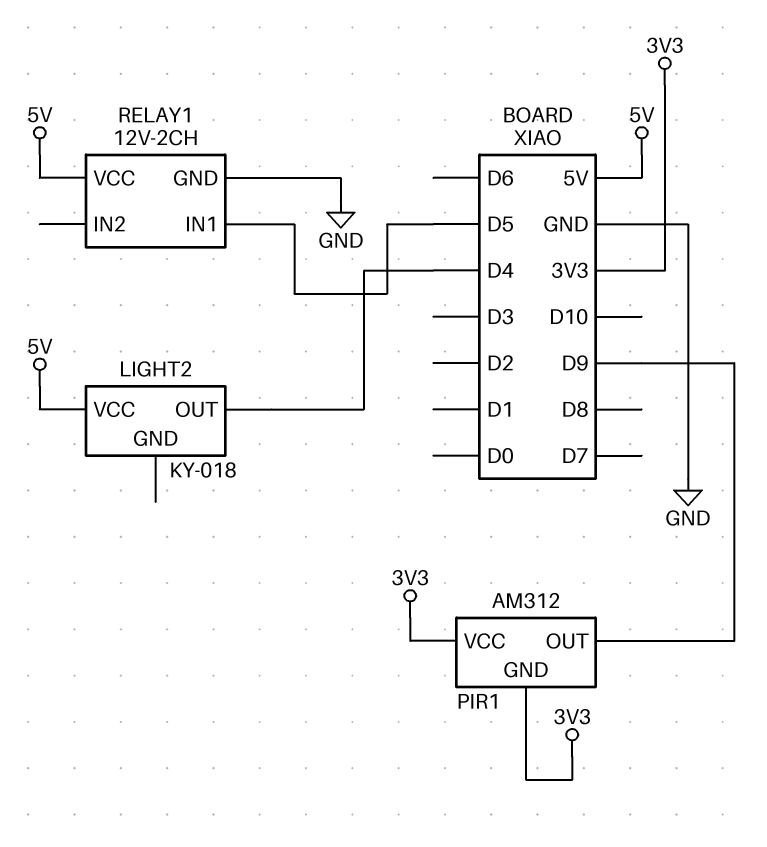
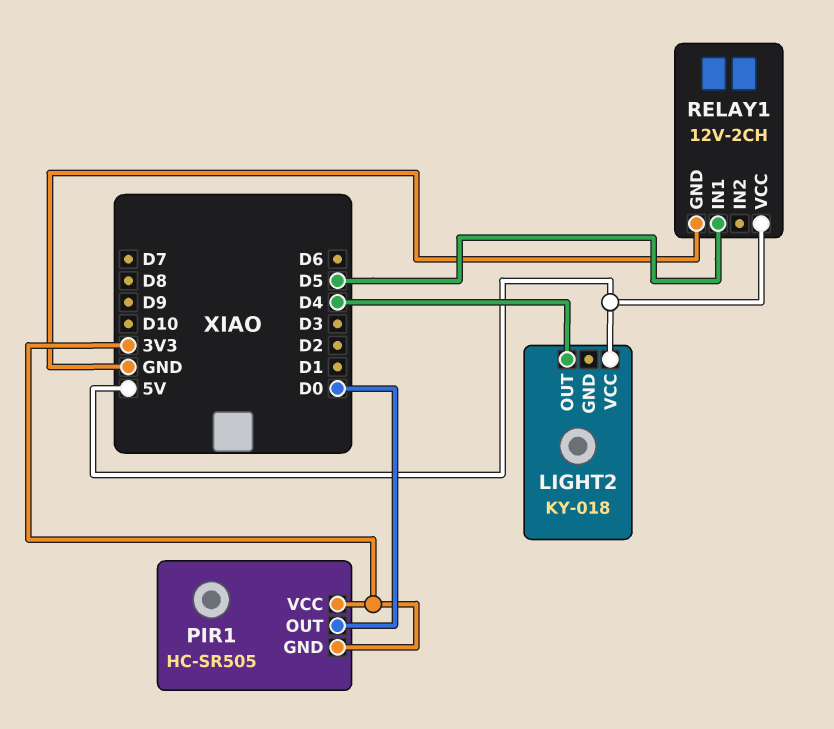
PIR1: AM312 -> HC-SR505
PIR1 pin OUT: D9 -> D0

